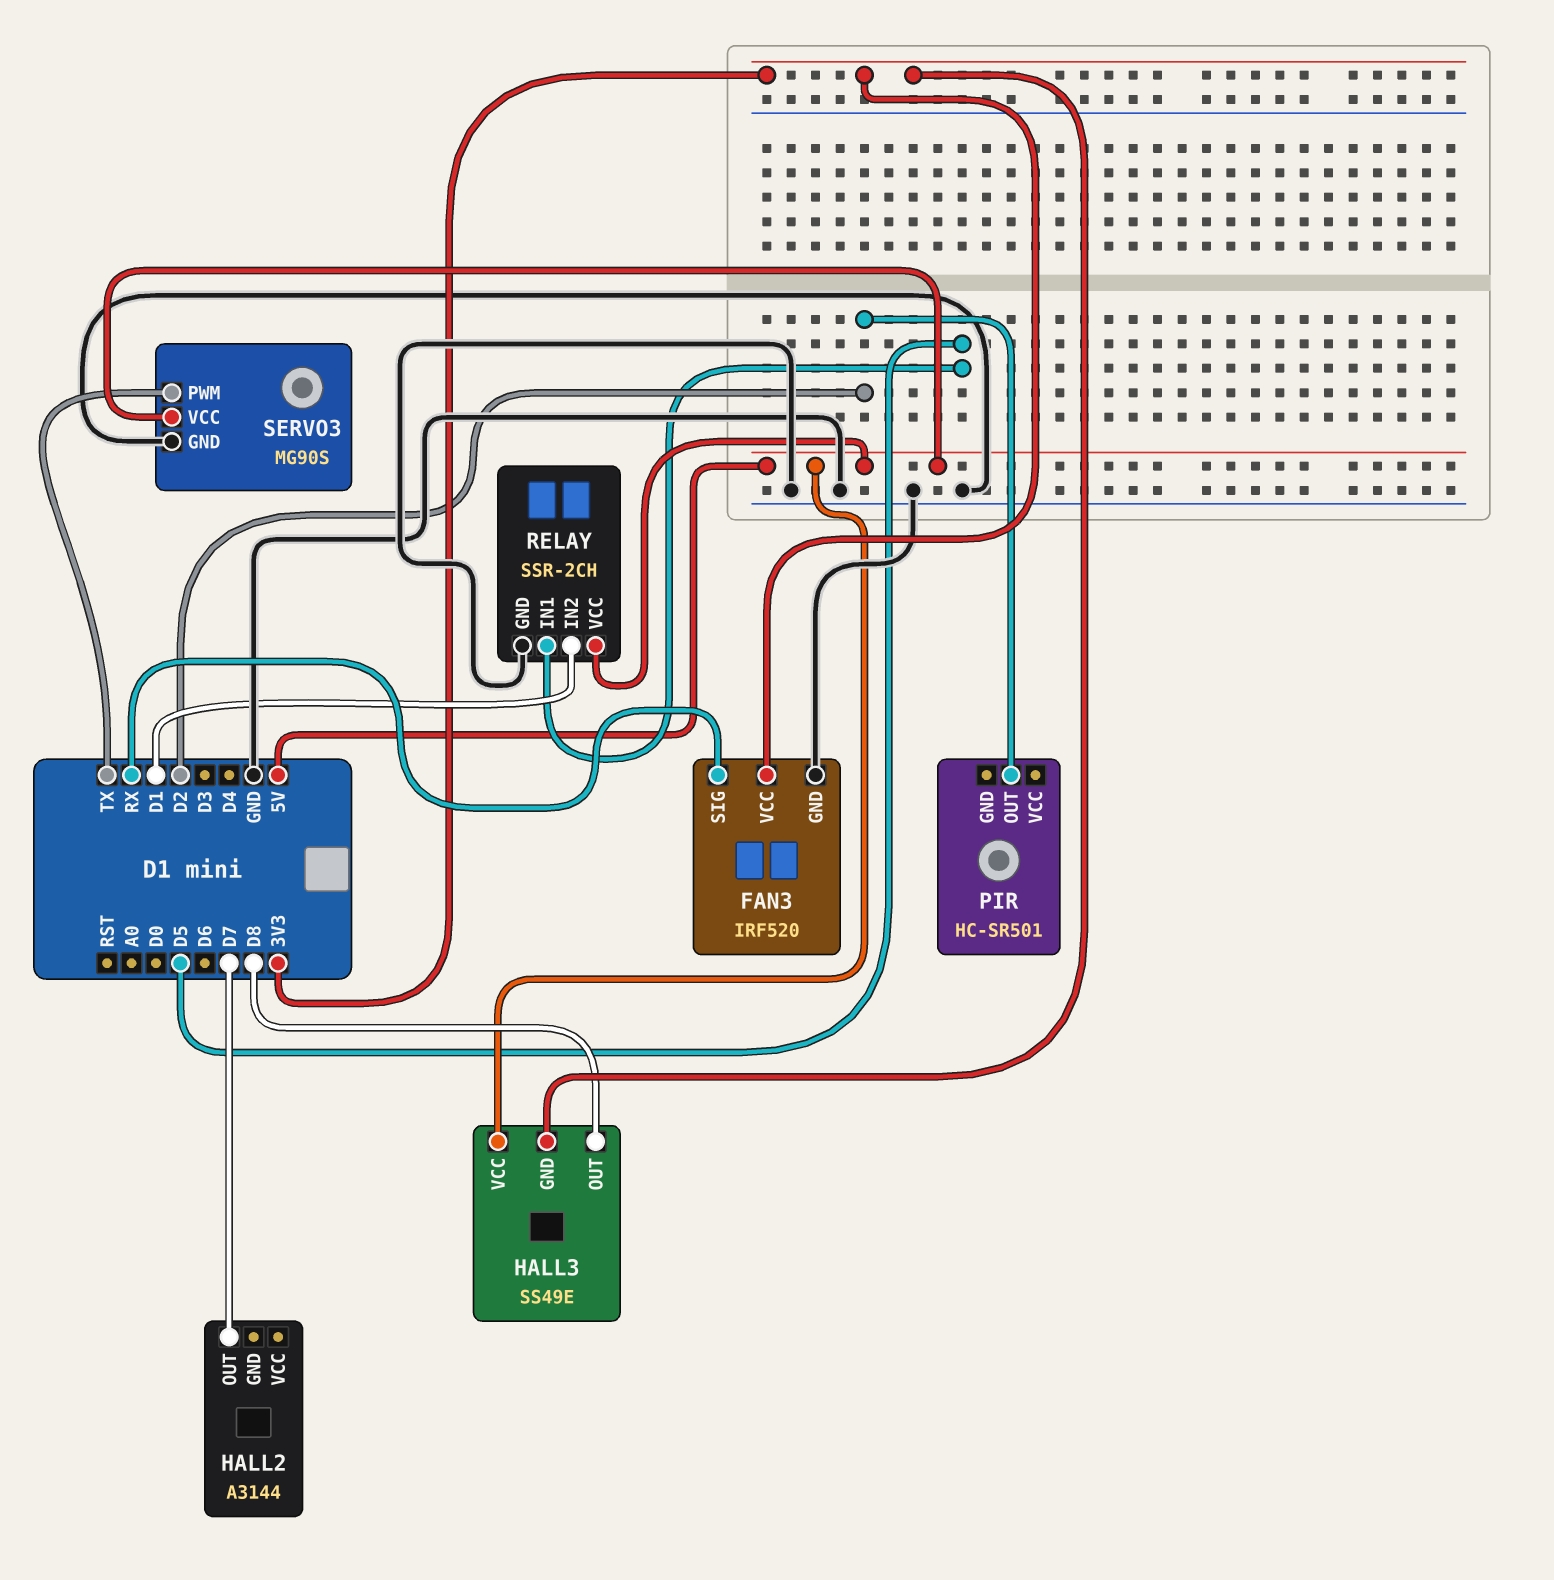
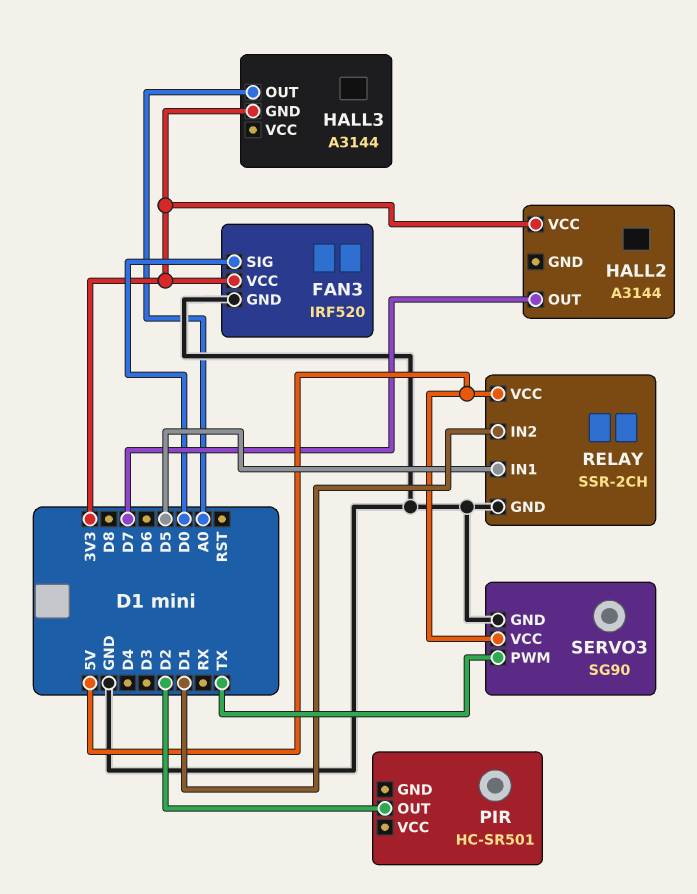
FAN3 pin SIG: RX -> D0
HALL2 pin VCC: none -> 3V3
HALL3: SS49E -> A3144
HALL3 pin OUT: D8 -> A0
HALL3 pin VCC: 5V -> none
SERVO3: MG90S -> SG90

